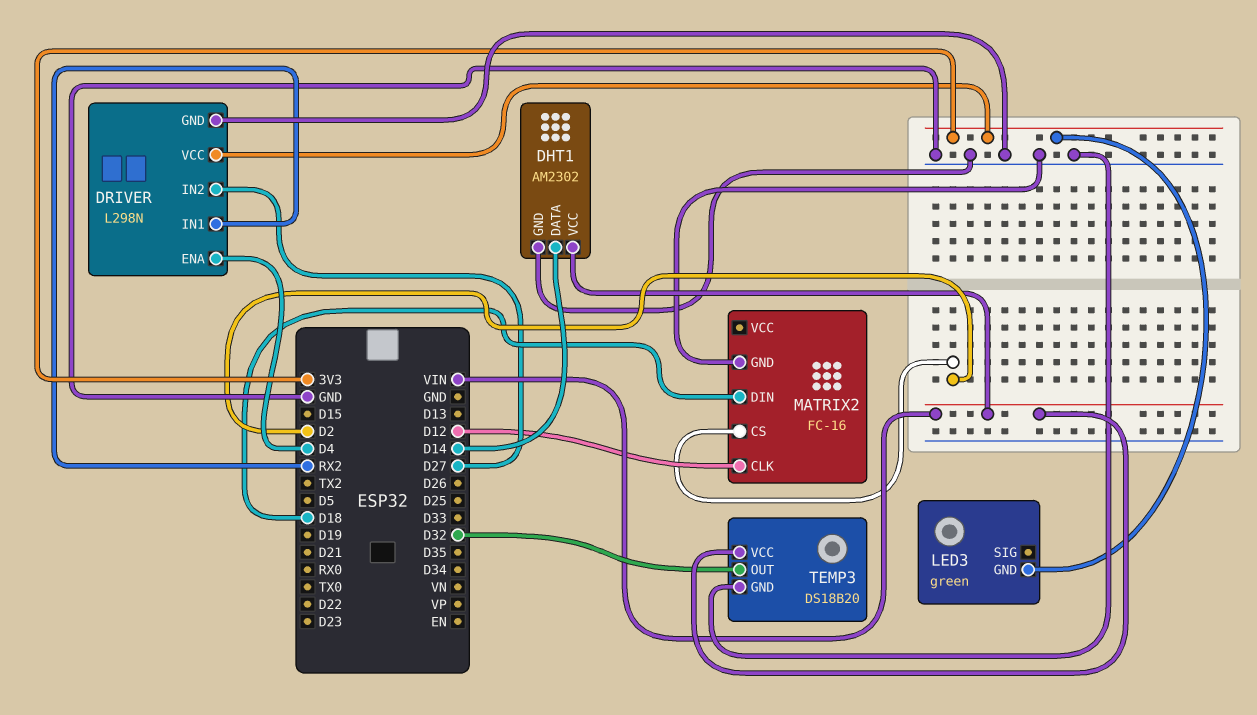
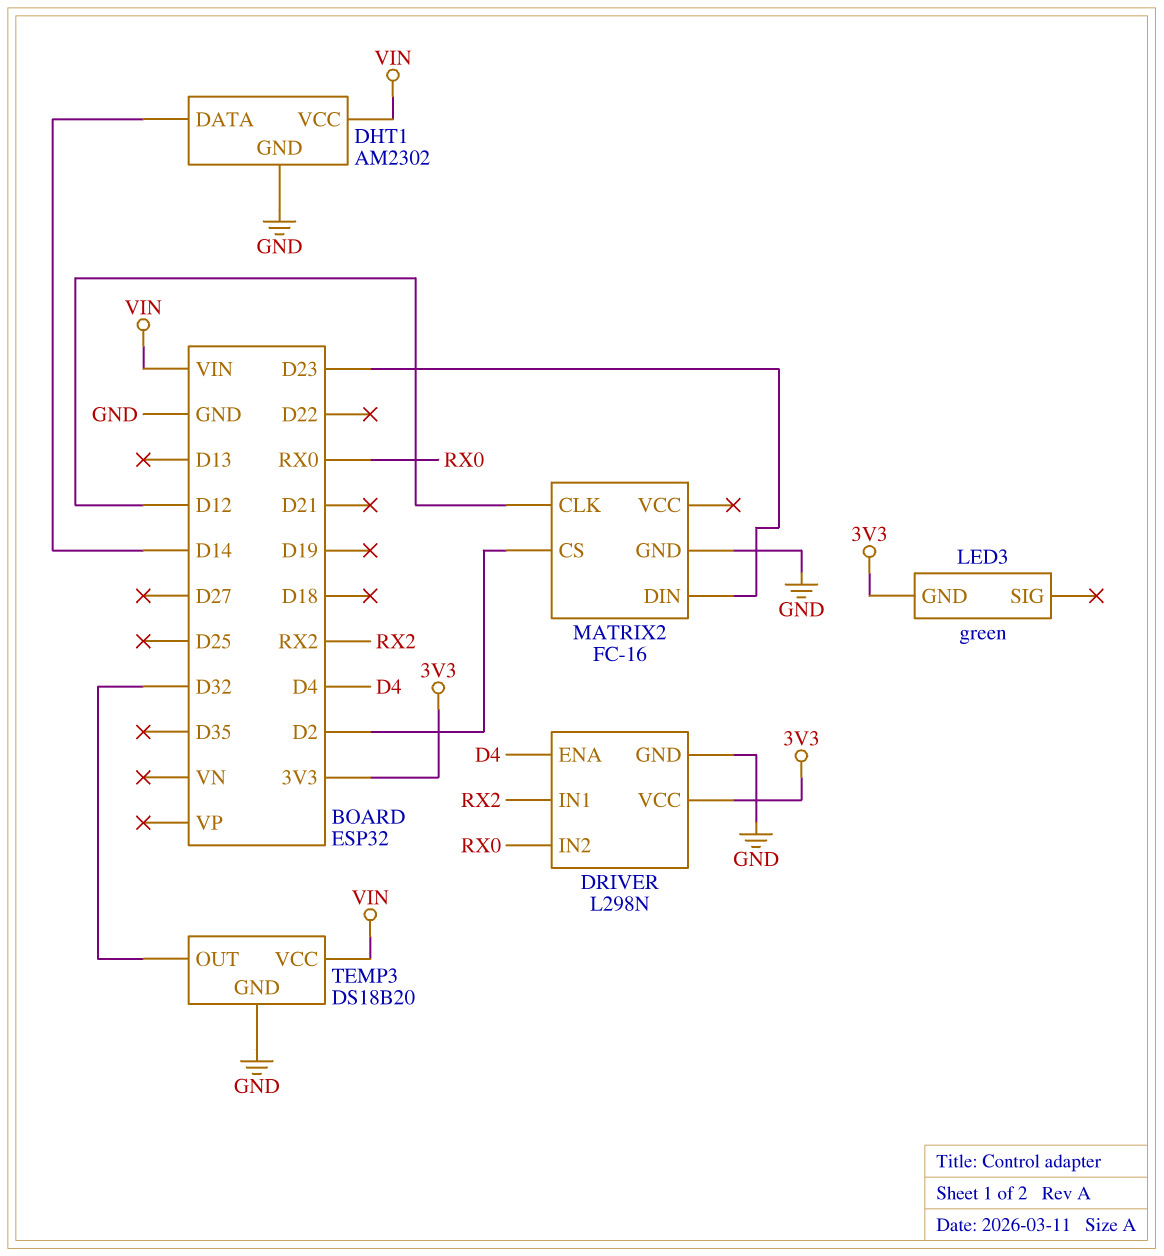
DRIVER pin IN2: D27 -> RX0
MATRIX2 pin DIN: D18 -> D23

